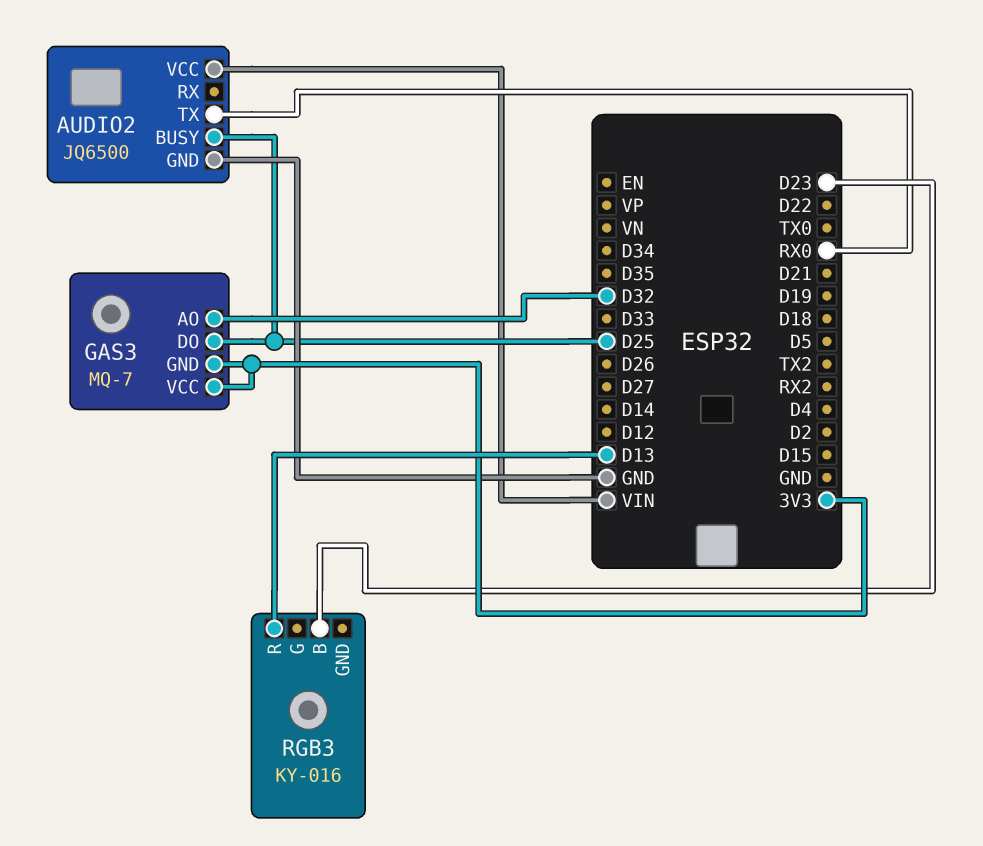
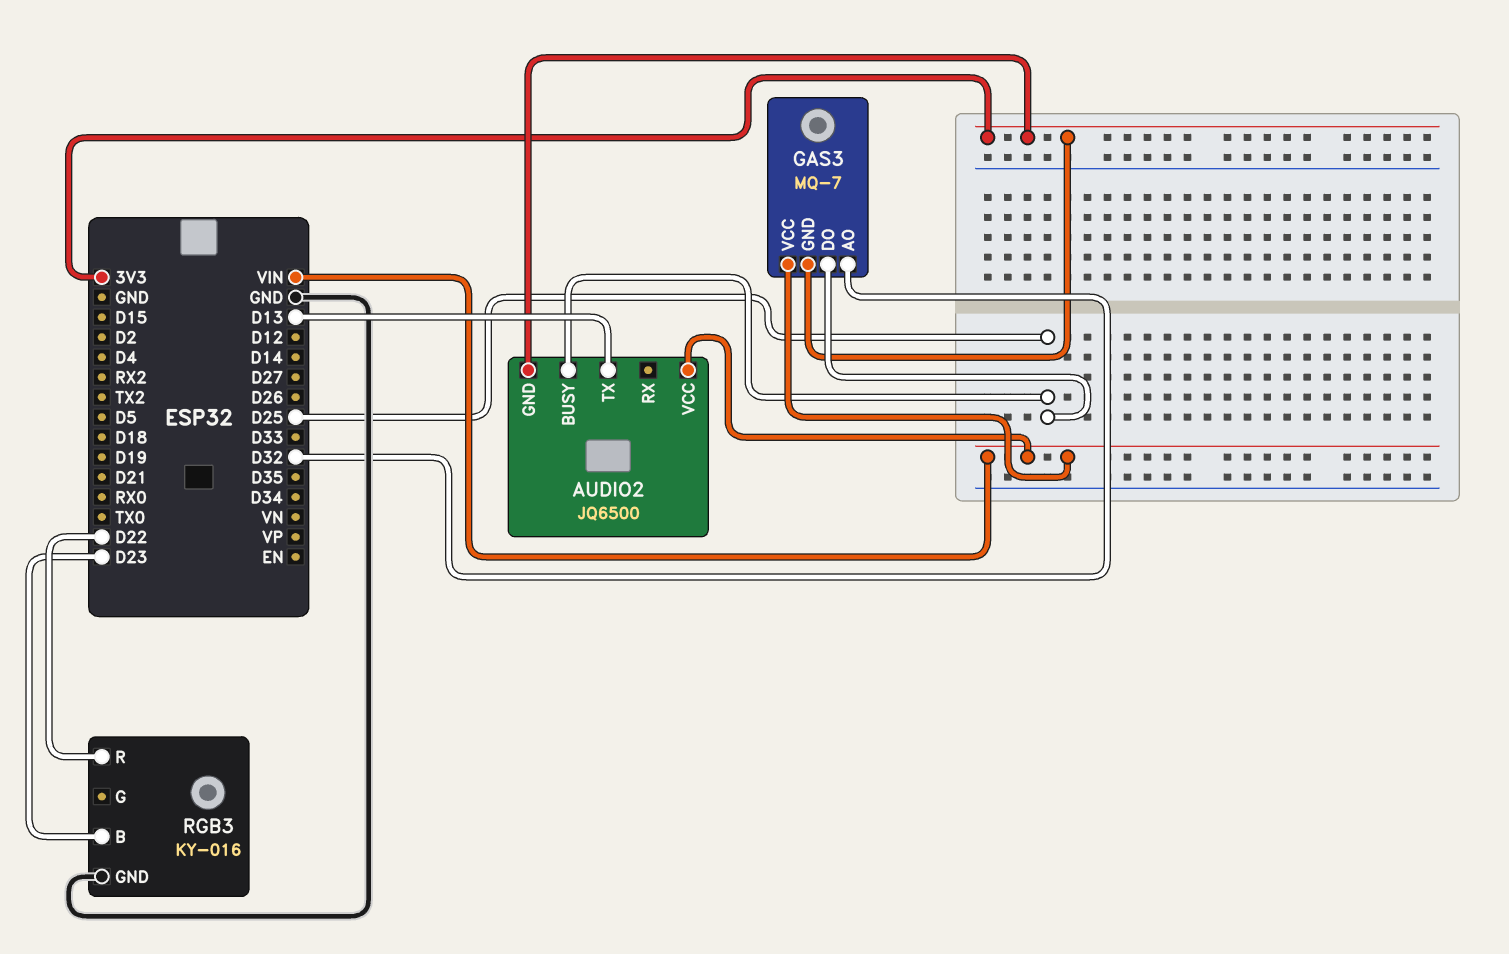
AUDIO2 pin GND: GND -> 3V3
AUDIO2 pin TX: RX0 -> D13
GAS3 pin VCC: 3V3 -> VIN
RGB3 pin GND: none -> GND
RGB3 pin R: D13 -> D22

